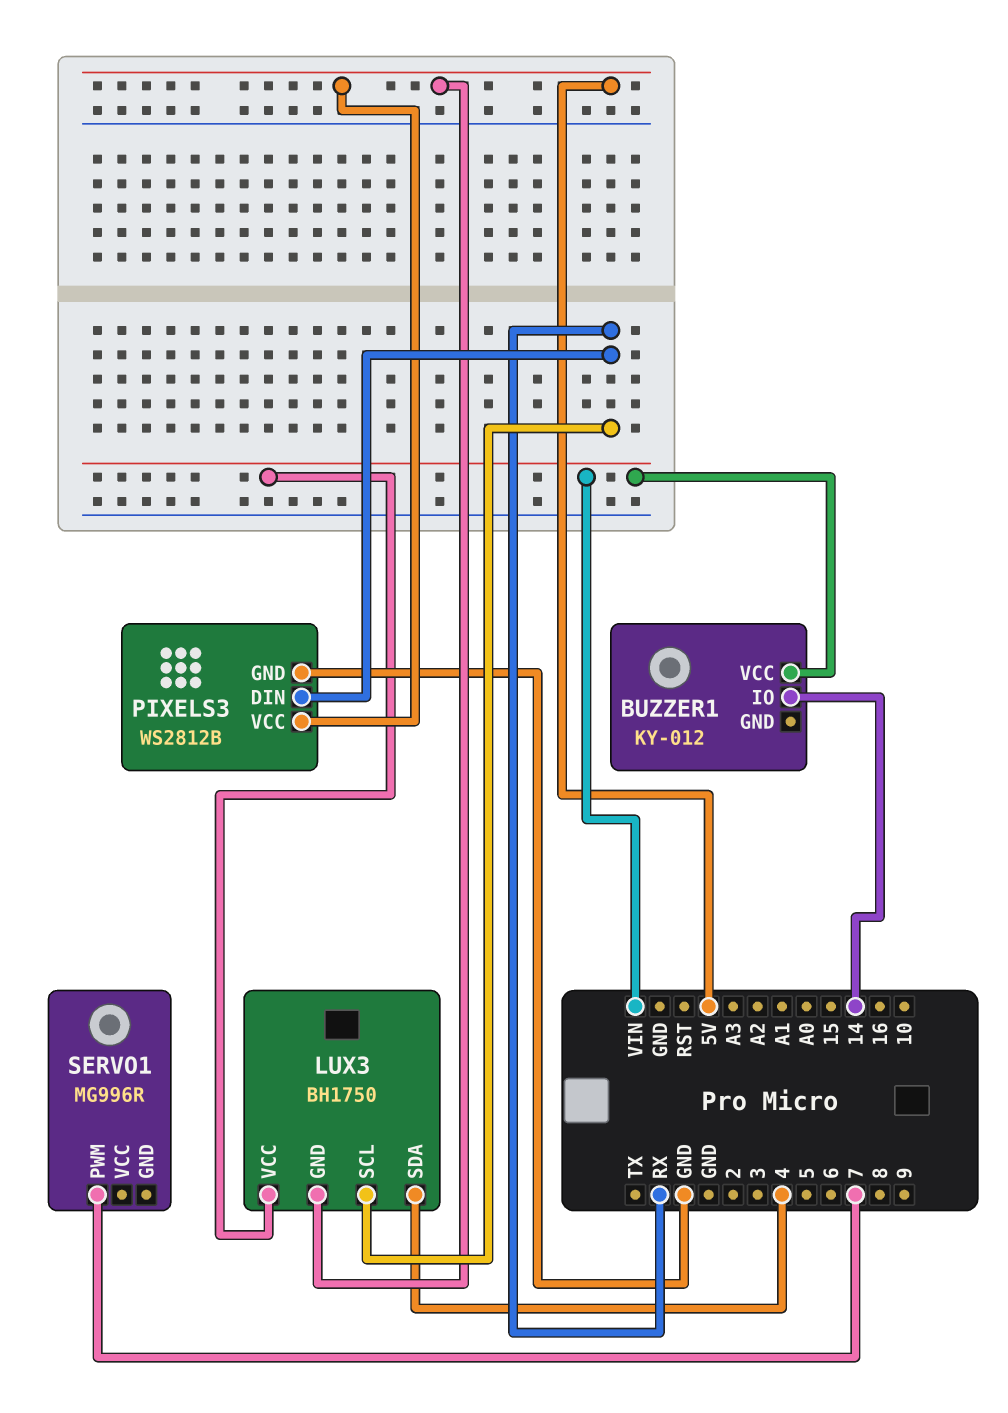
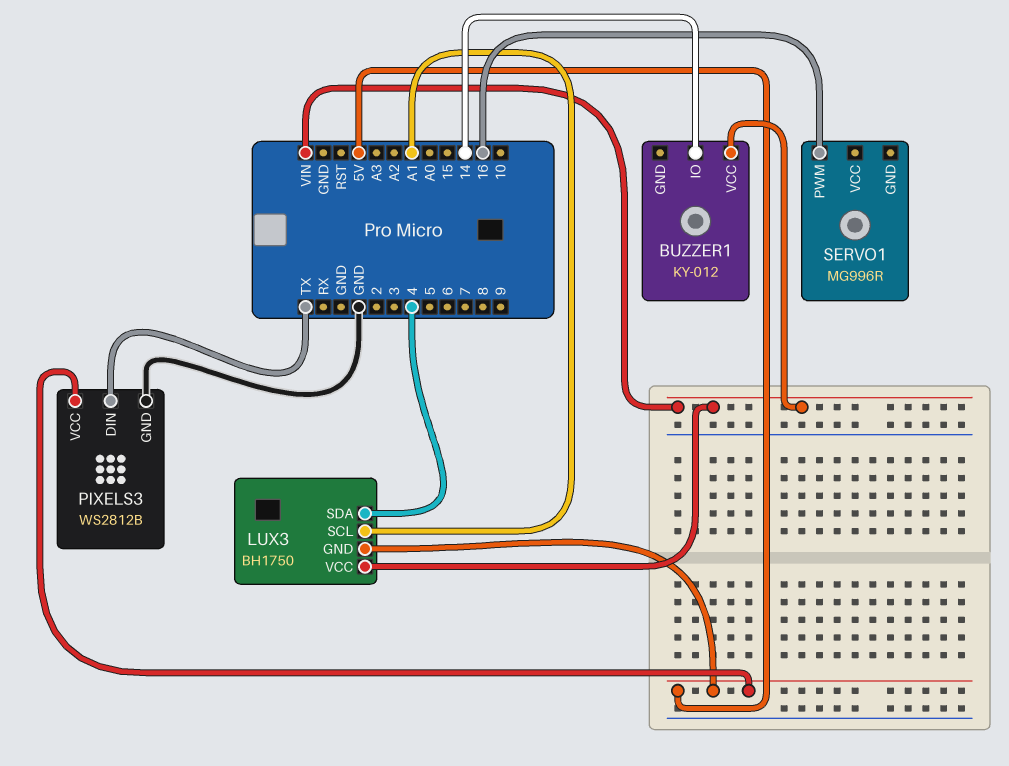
LUX3 pin SCL: RX -> A1
PIXELS3 pin DIN: RX -> TX
SERVO1 pin PWM: 7 -> 16

